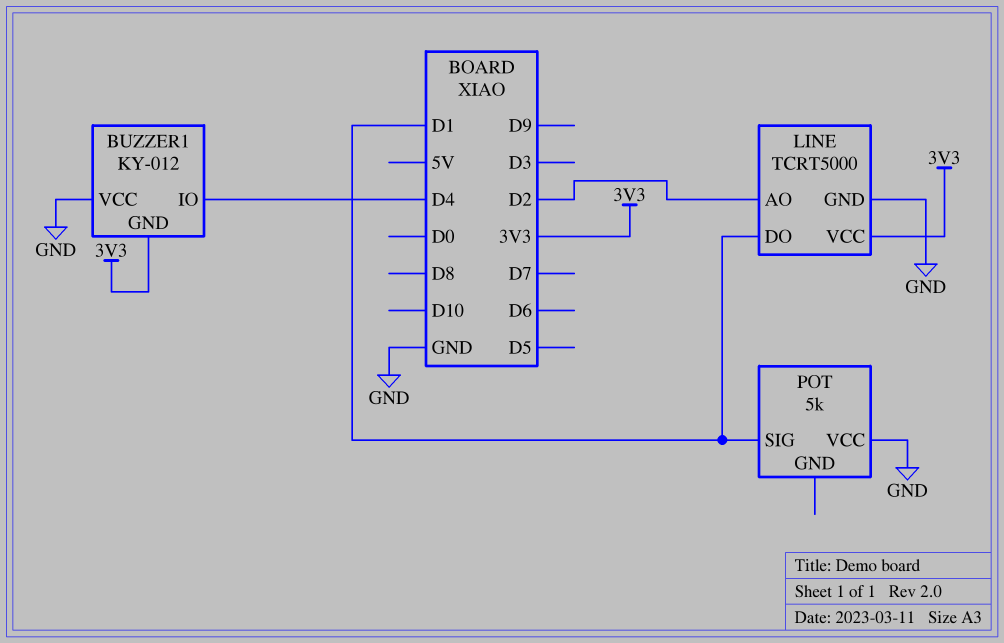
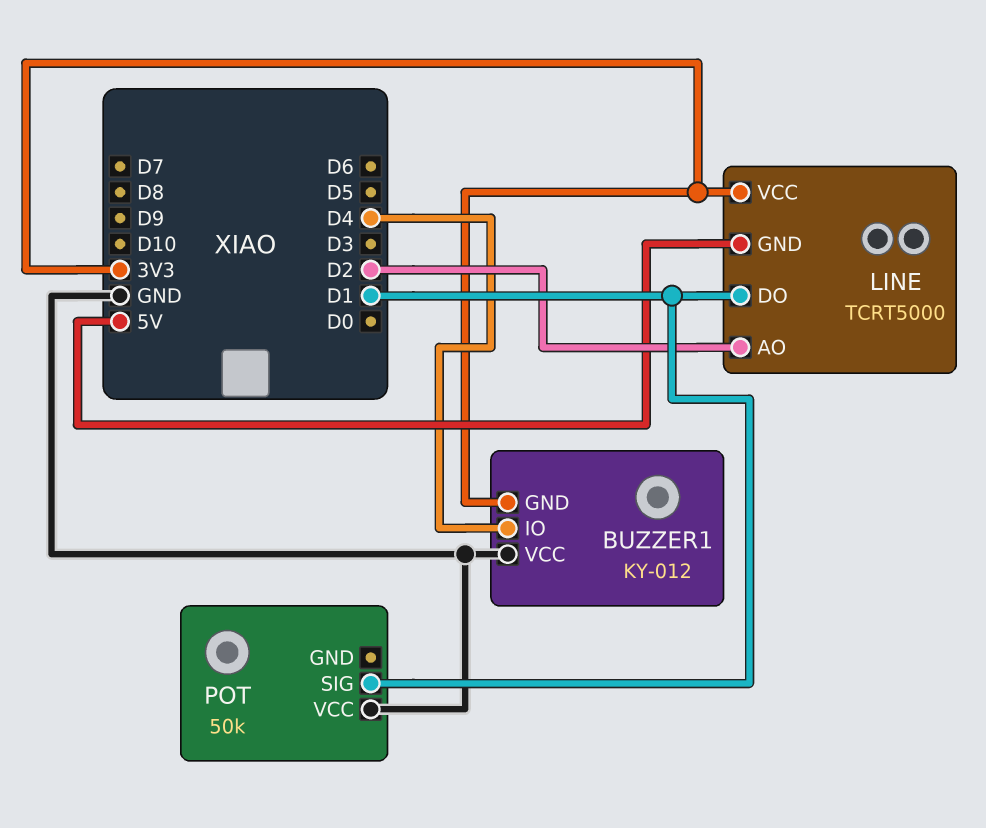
LINE pin GND: GND -> 5V
POT: 5k -> 50k

